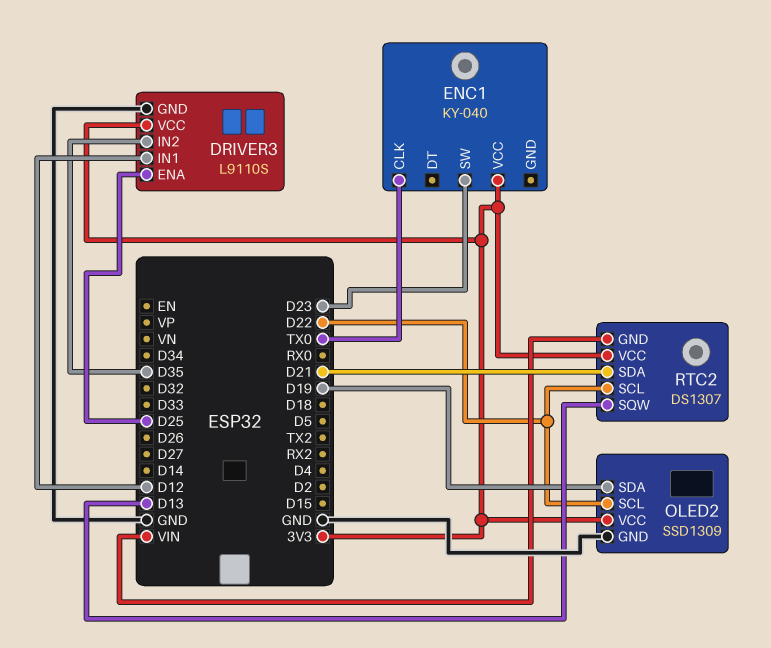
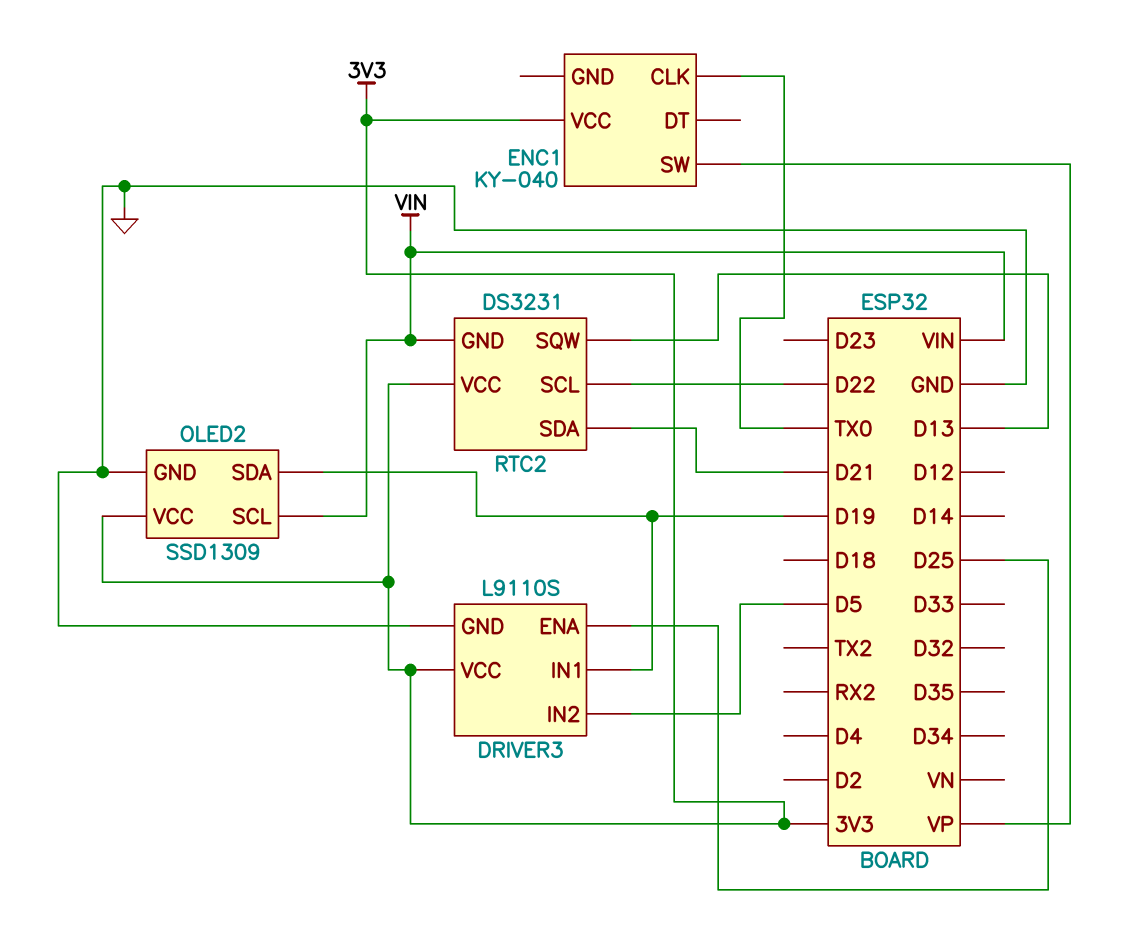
DRIVER3 pin IN1: D12 -> D19
DRIVER3 pin IN2: D35 -> D5
ENC1 pin SW: D23 -> VP
OLED2 pin SCL: D22 -> VIN
RTC2: DS1307 -> DS3231

